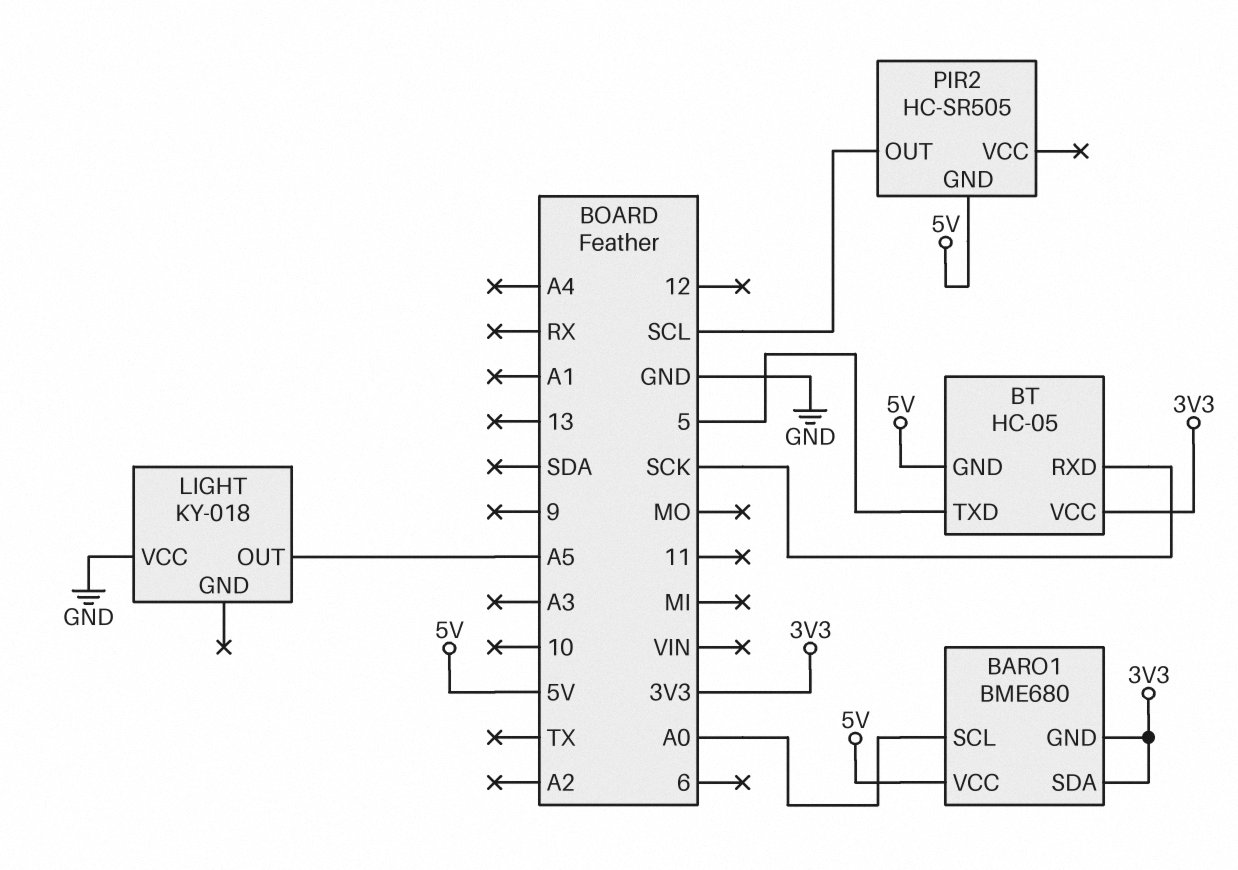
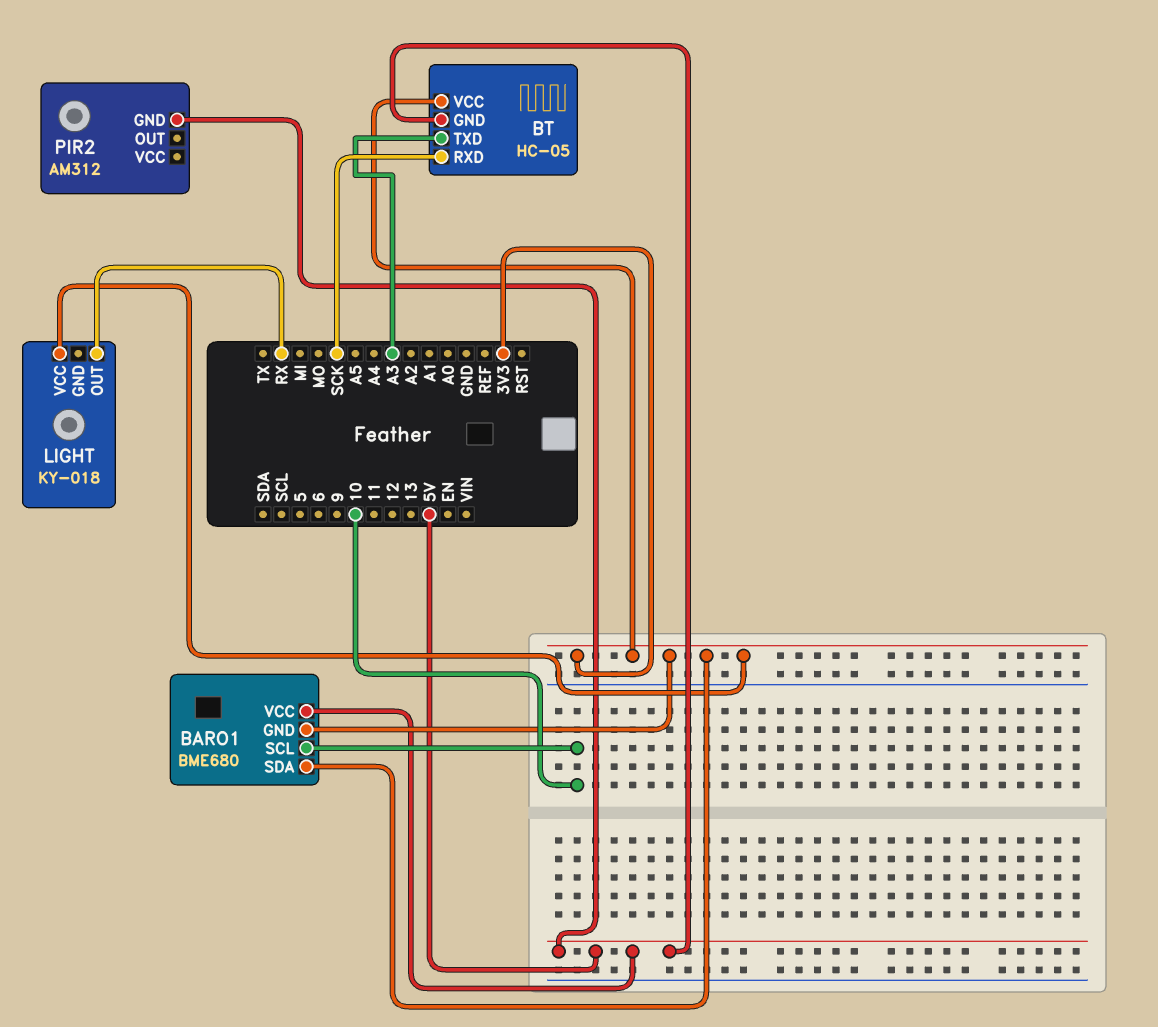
BARO1 pin SCL: A0 -> 10
BT pin TXD: 5 -> A3
LIGHT pin OUT: A5 -> RX
LIGHT pin VCC: GND -> 3V3
PIR2: HC-SR505 -> AM312
PIR2 pin OUT: SCL -> none

